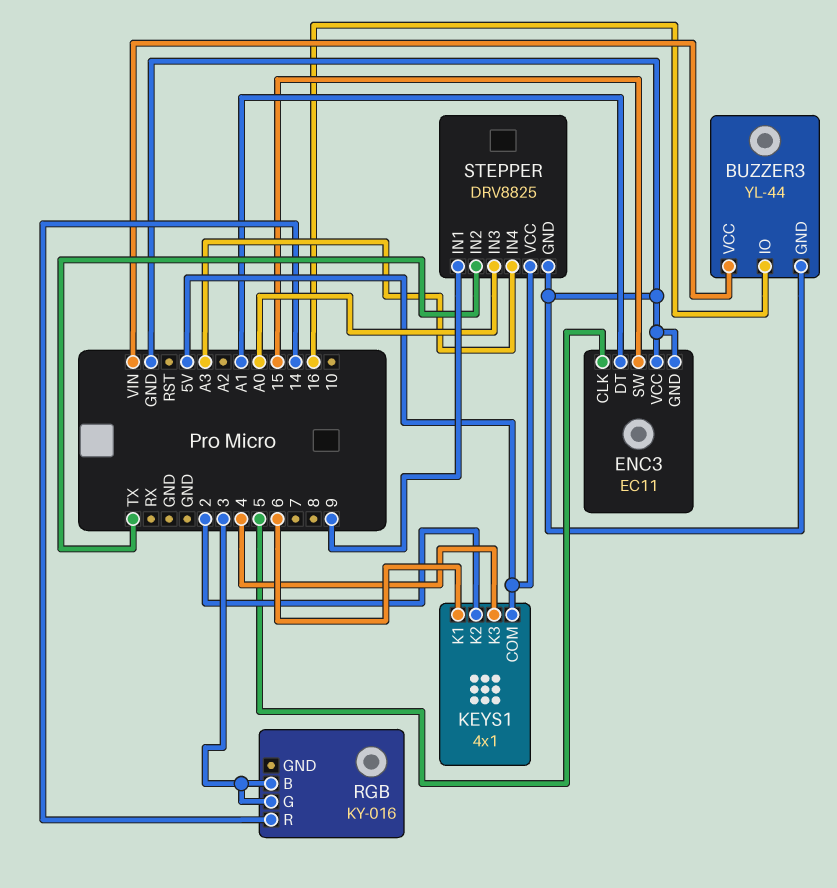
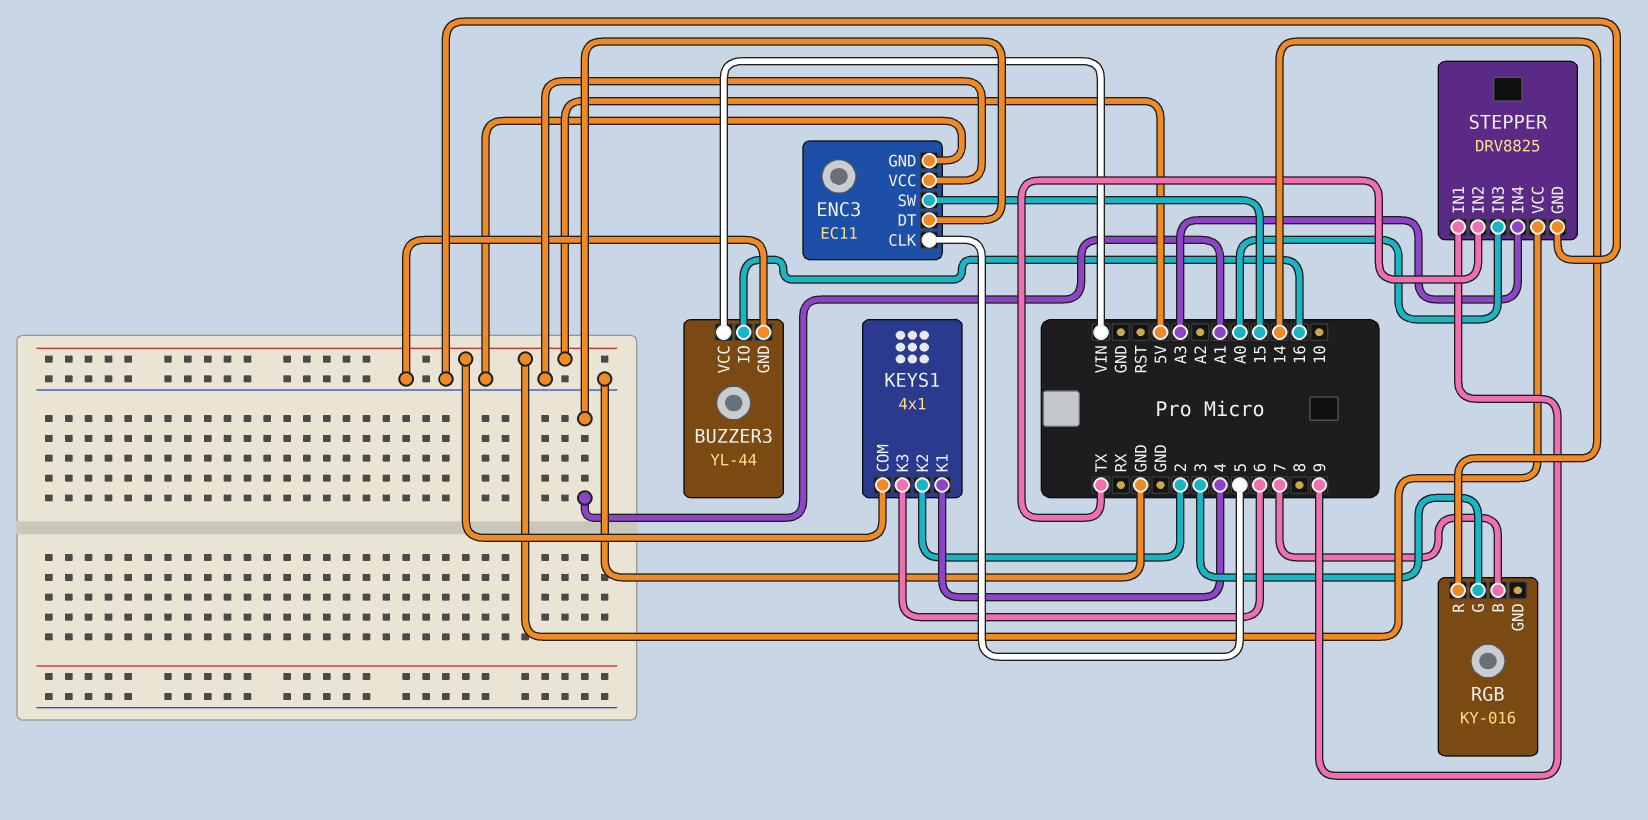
KEYS1 pin K1: 6 -> 4
KEYS1 pin K3: 4 -> 6
RGB pin B: 3 -> 7

